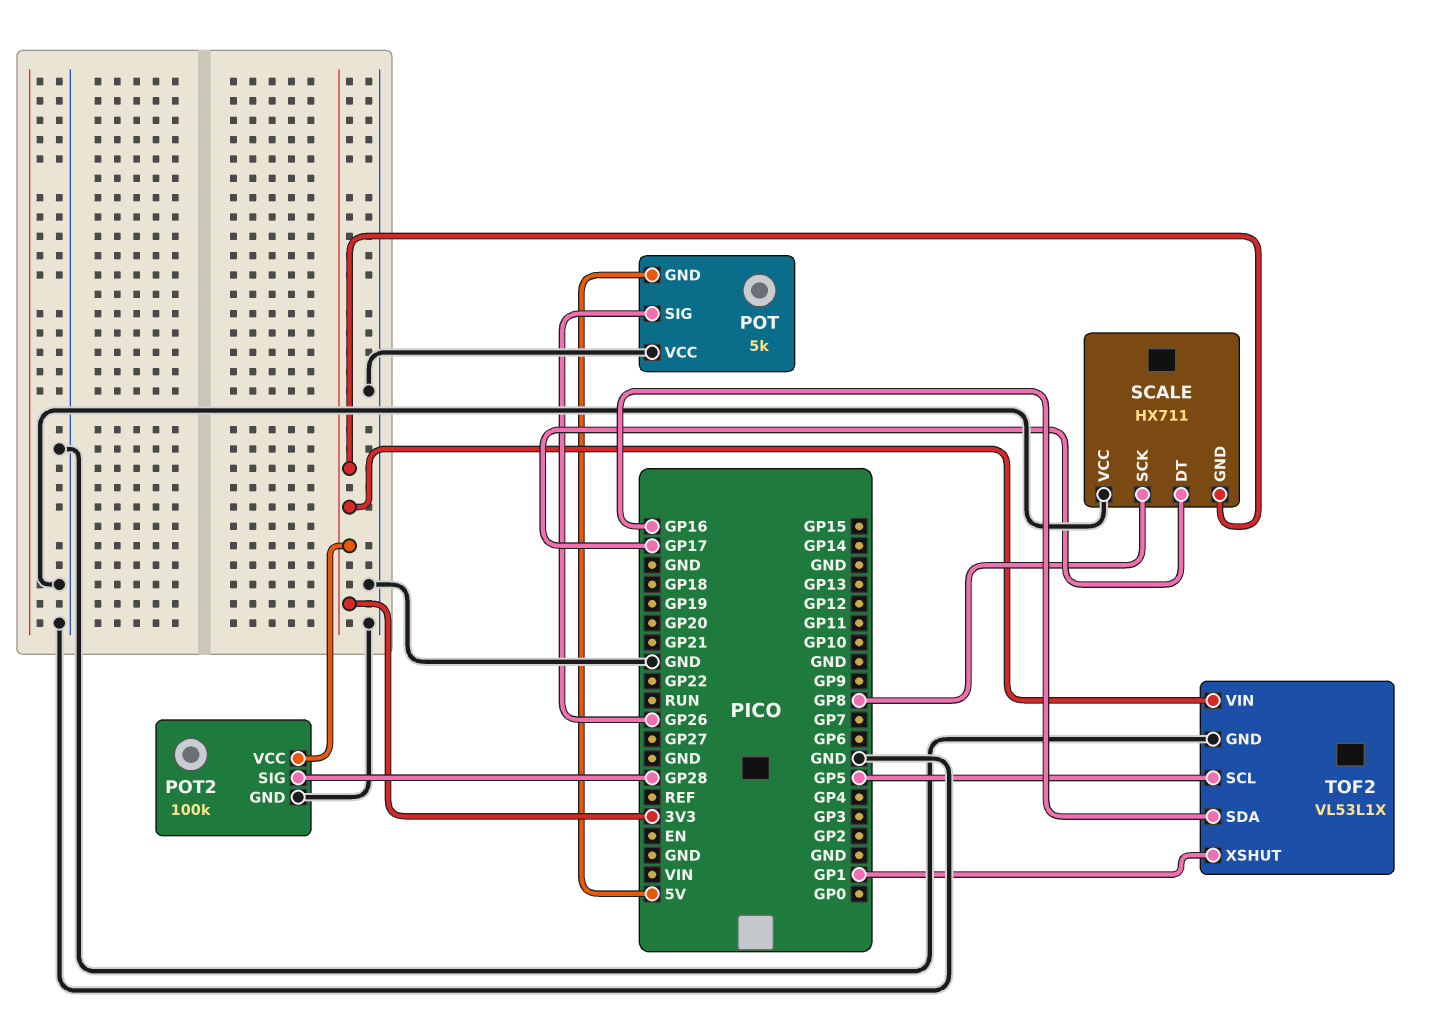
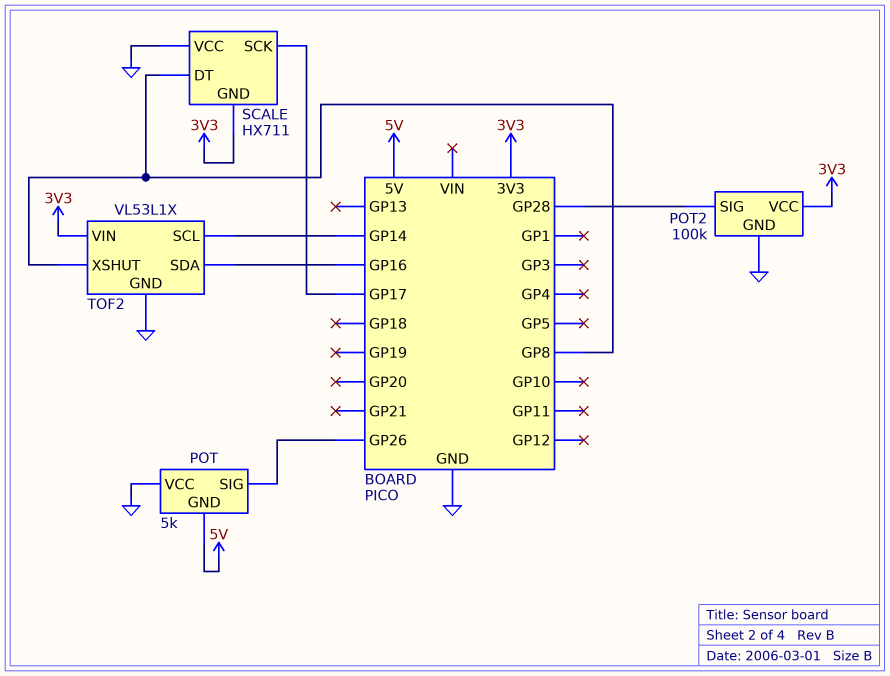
SCALE pin DT: GP17 -> GP8
SCALE pin SCK: GP8 -> GP17
TOF2 pin SCL: GP5 -> GP14
TOF2 pin XSHUT: GP1 -> GP8

